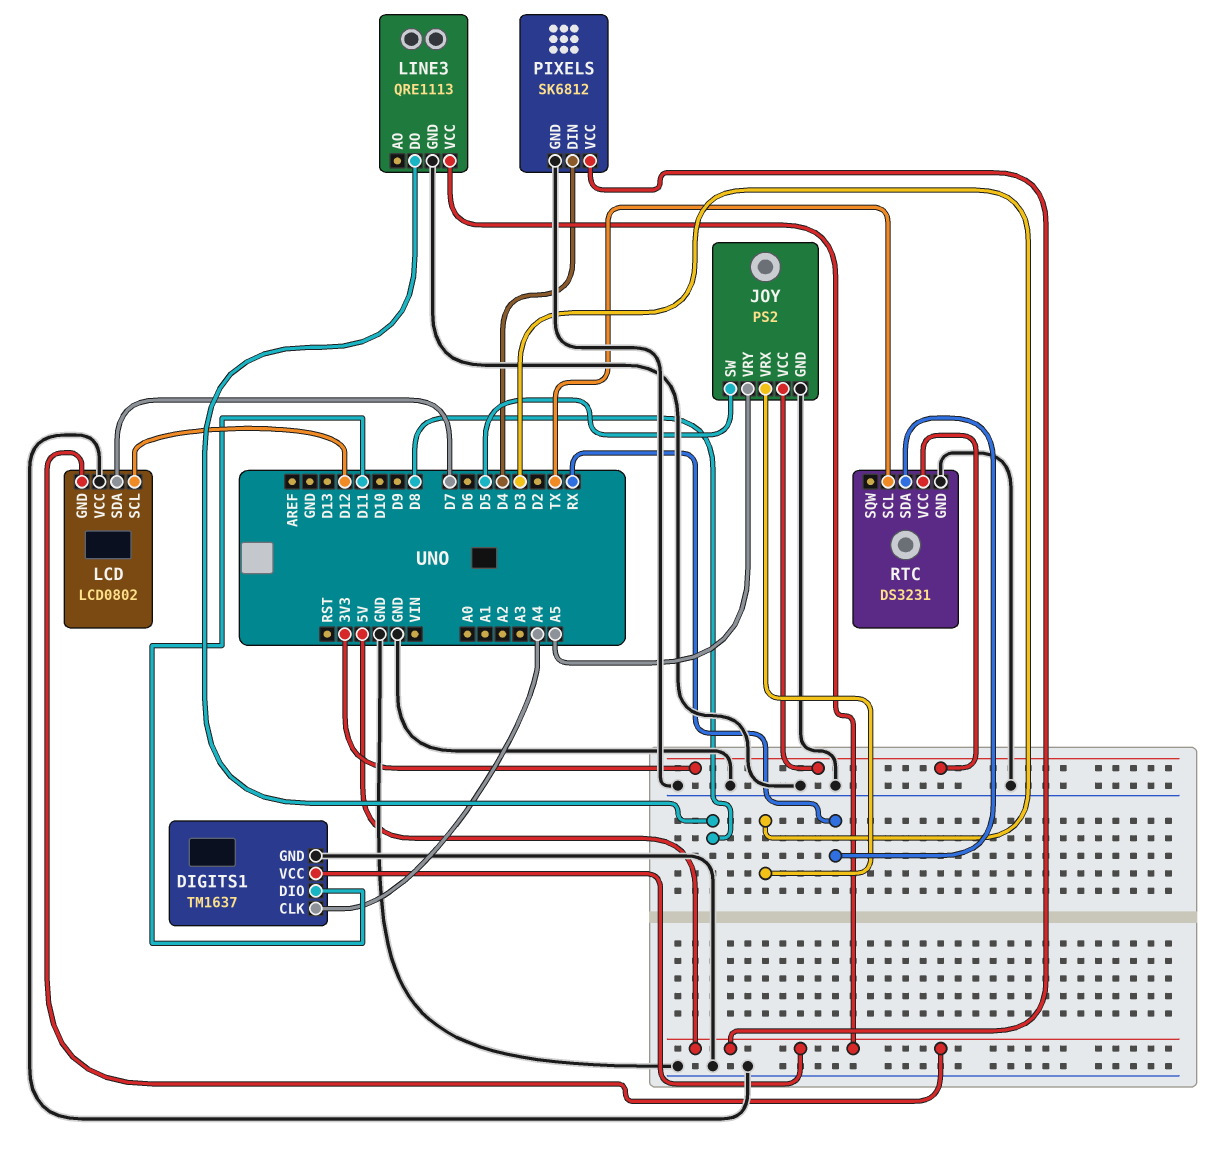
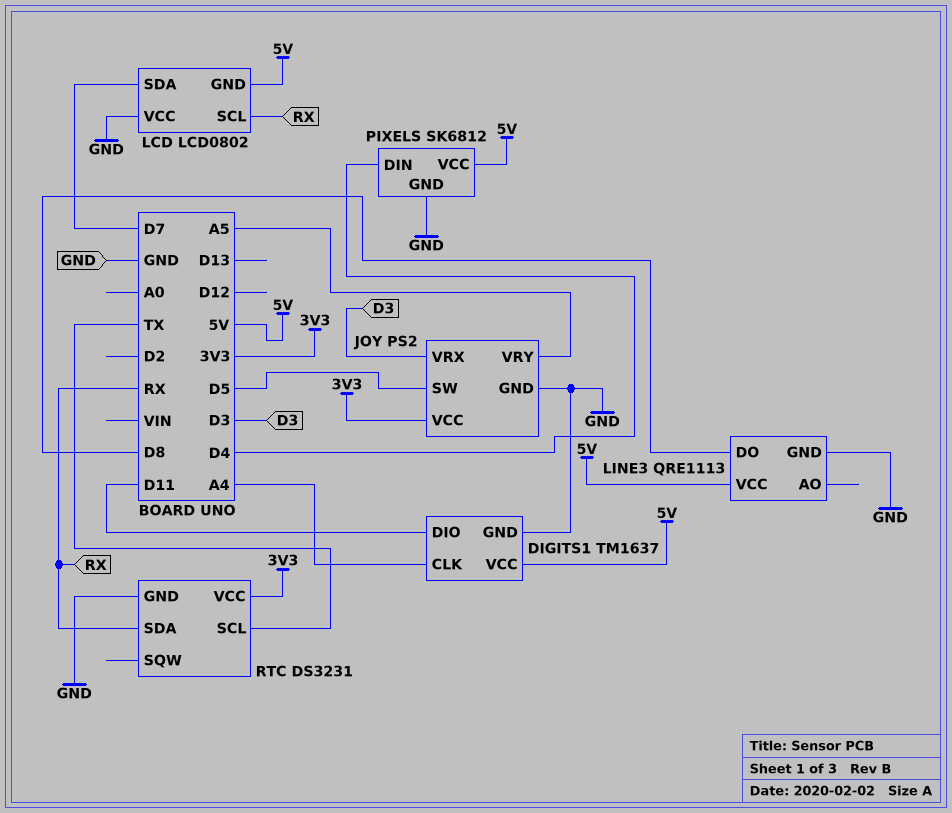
LCD pin SCL: D12 -> RX

